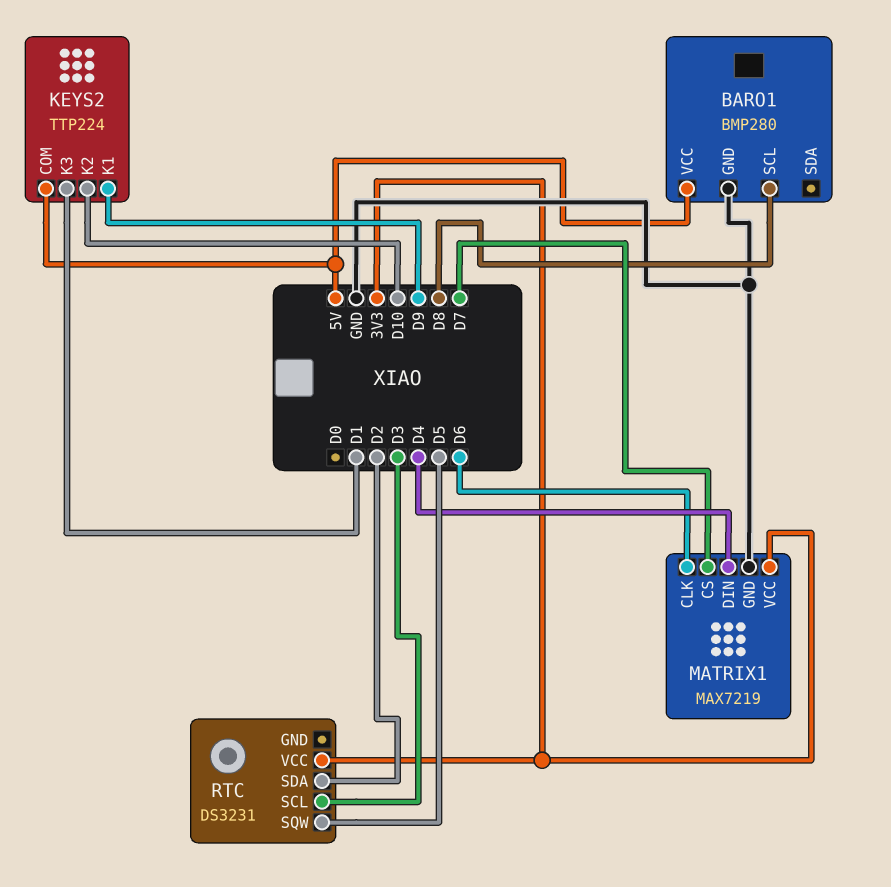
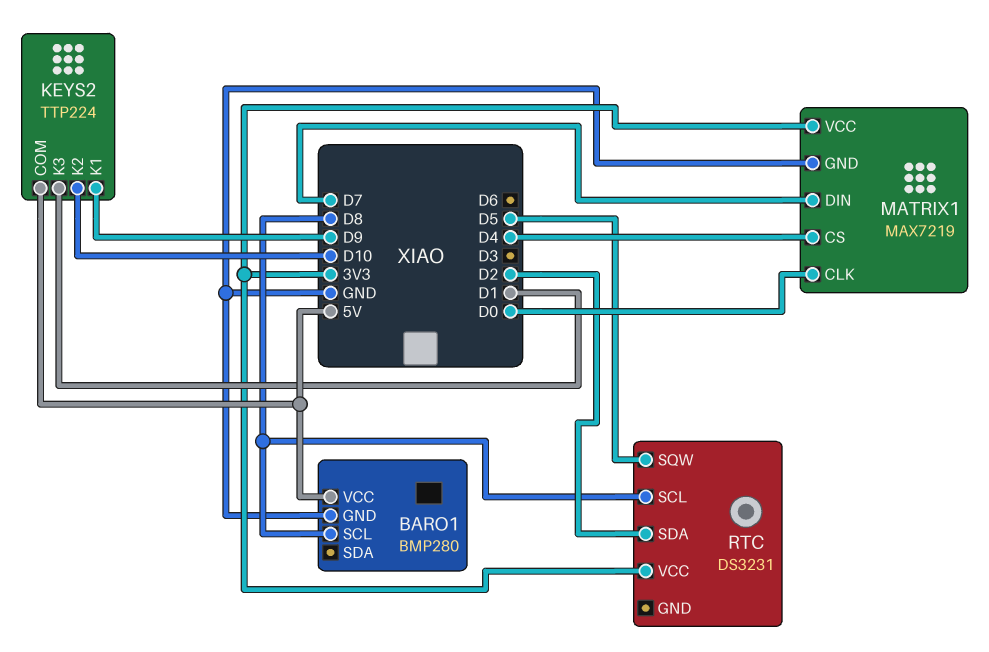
MATRIX1 pin CLK: D6 -> D0
MATRIX1 pin CS: D7 -> D4
MATRIX1 pin DIN: D4 -> D7
RTC pin SCL: D3 -> D8

